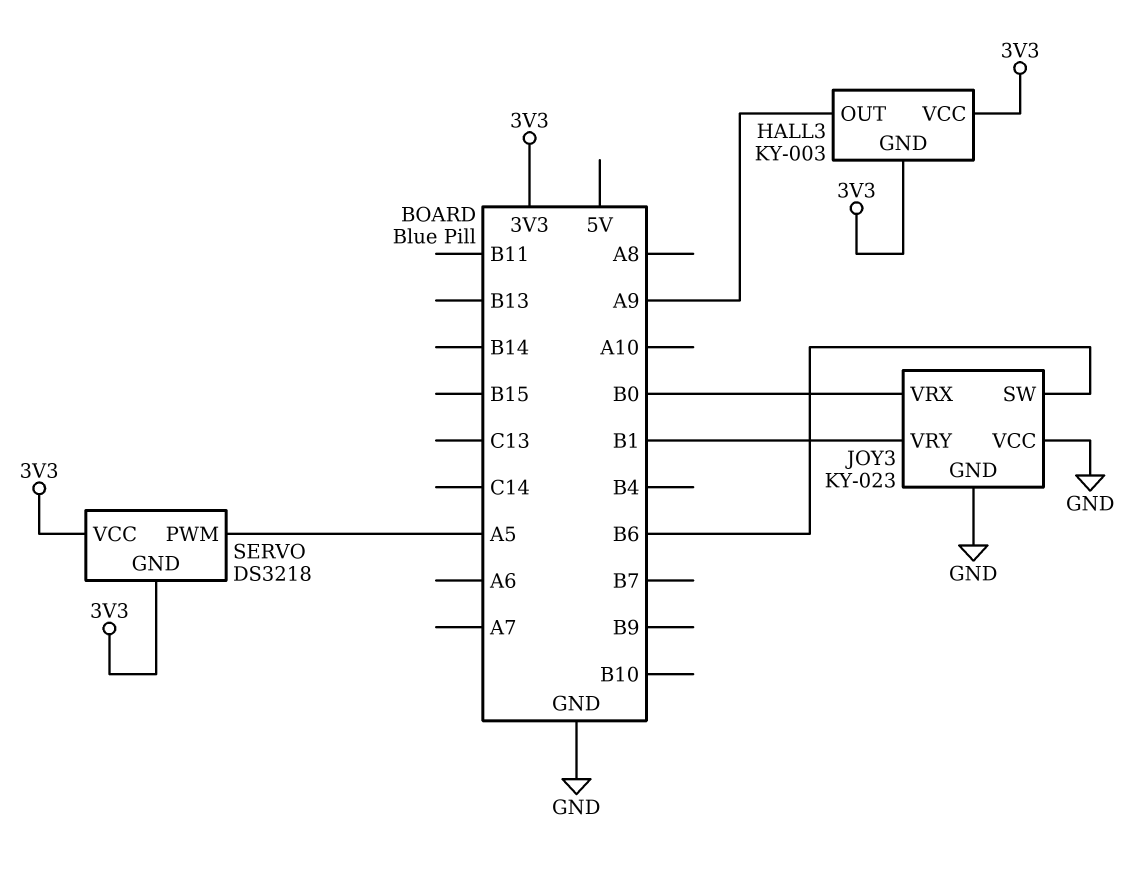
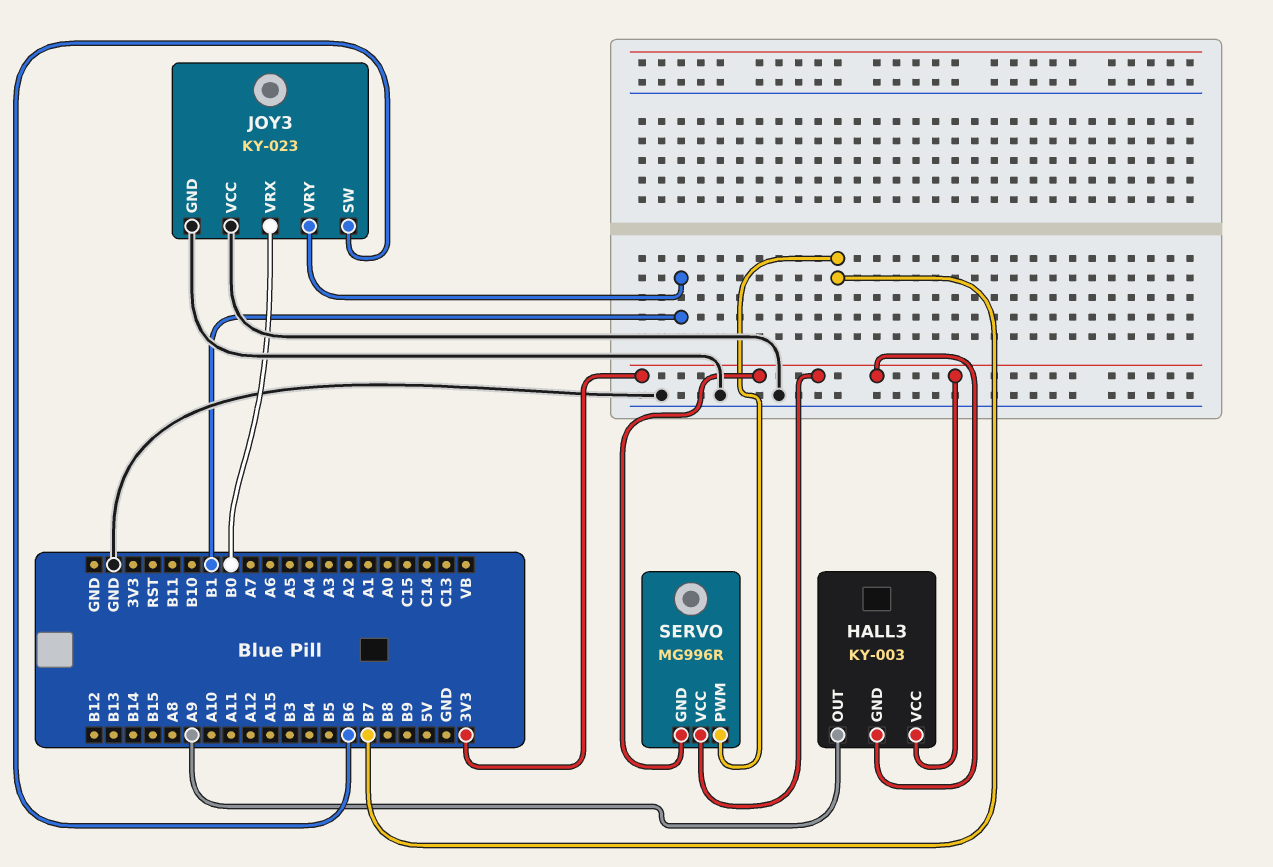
SERVO: DS3218 -> MG996R
SERVO pin PWM: A5 -> B7

